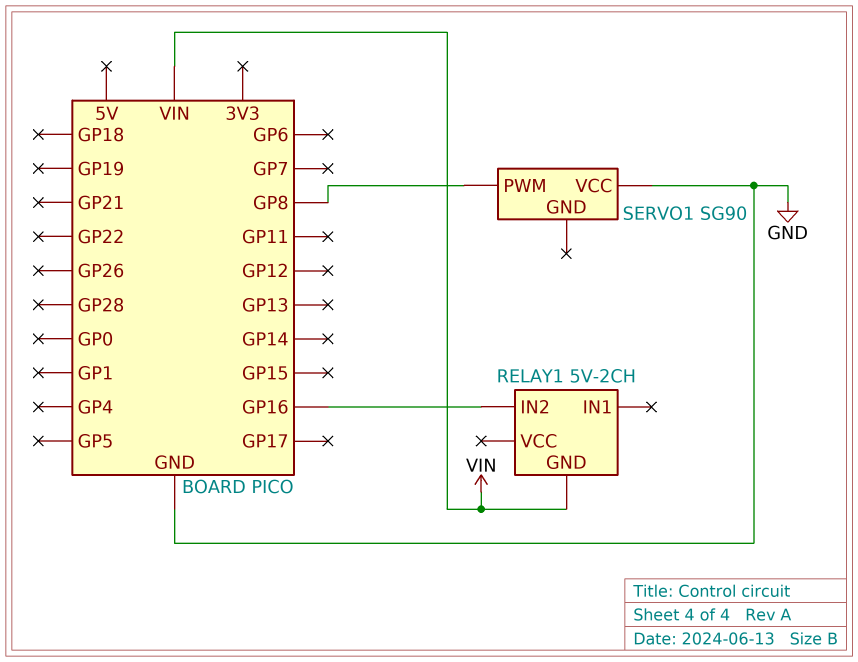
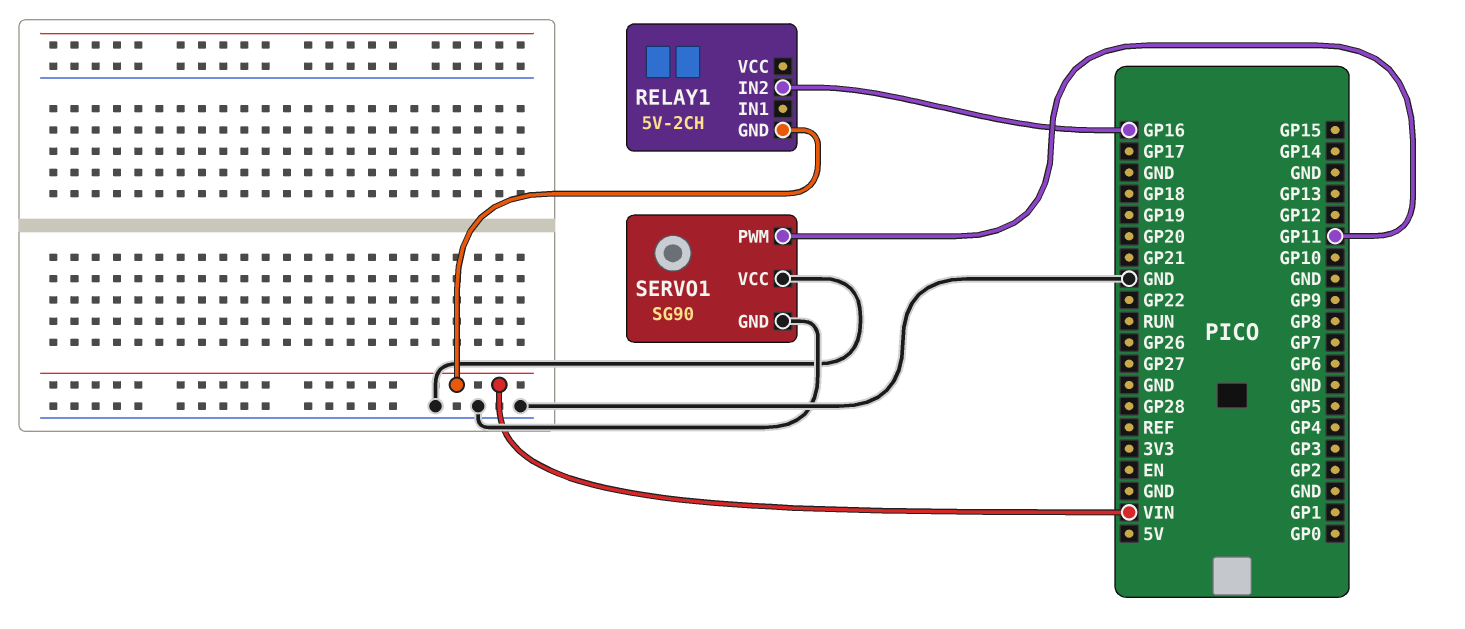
SERVO1 pin GND: none -> GND
SERVO1 pin PWM: GP8 -> GP11

